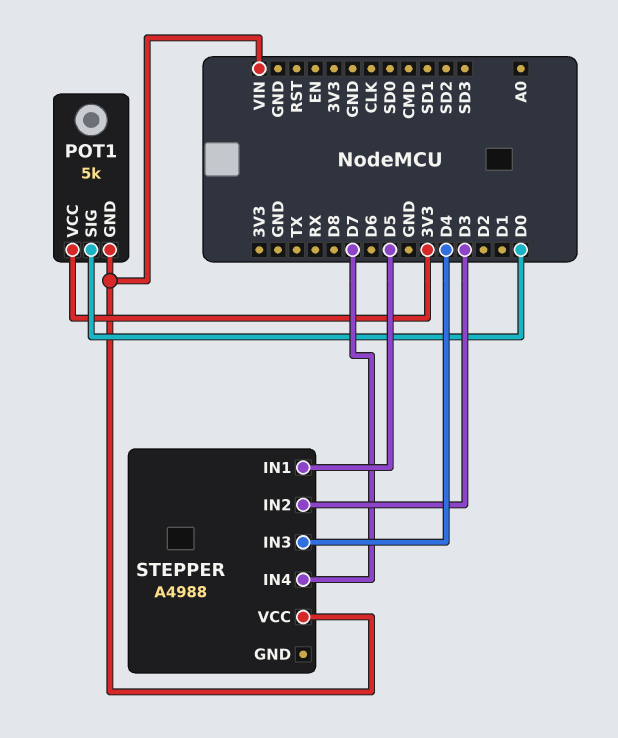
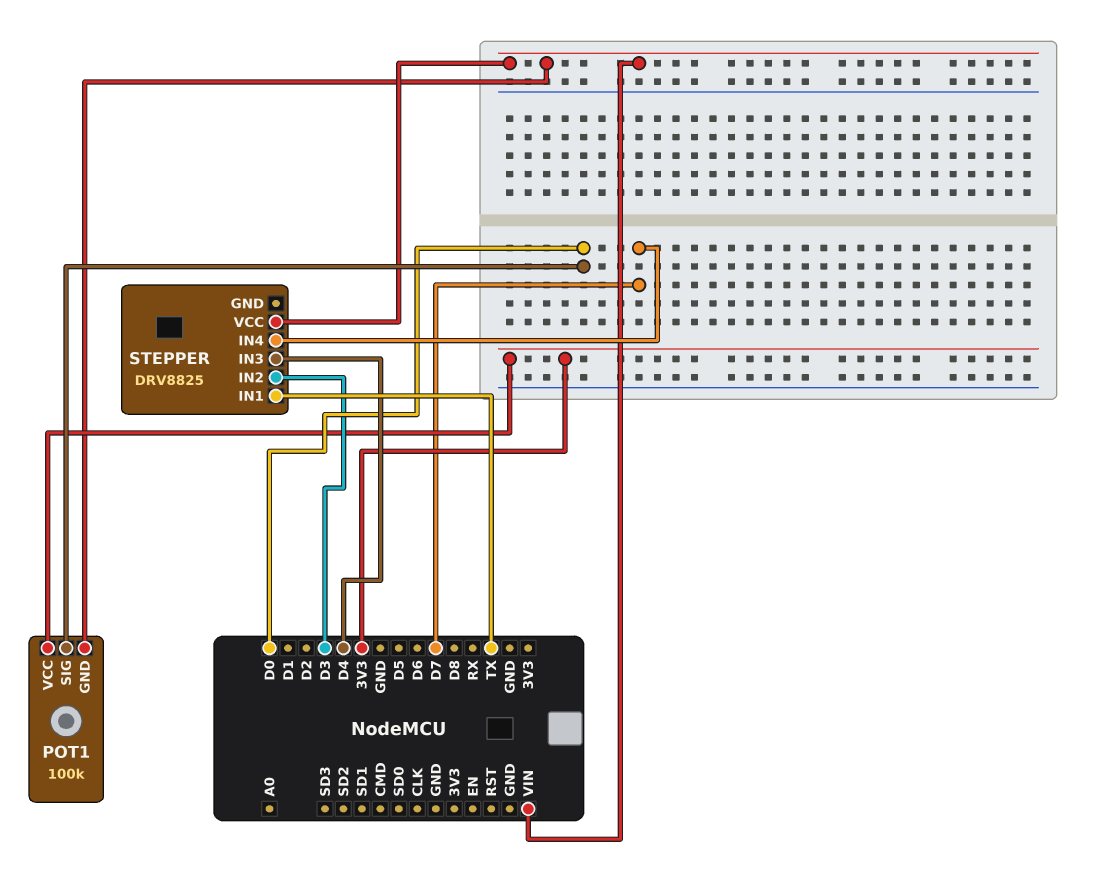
POT1: 5k -> 100k
STEPPER: A4988 -> DRV8825
STEPPER pin IN1: D5 -> TX

